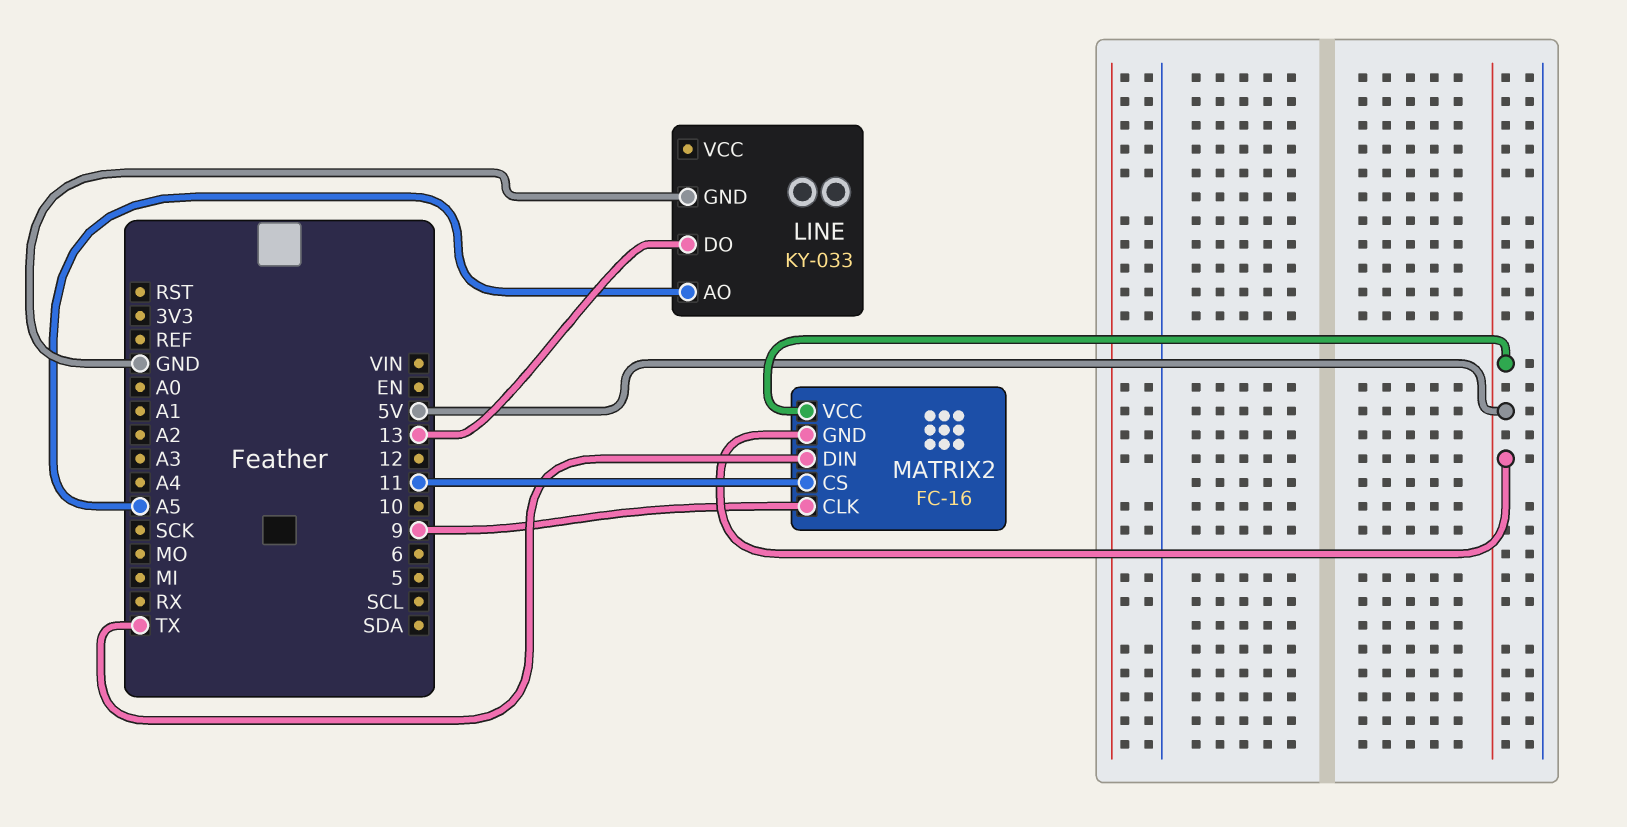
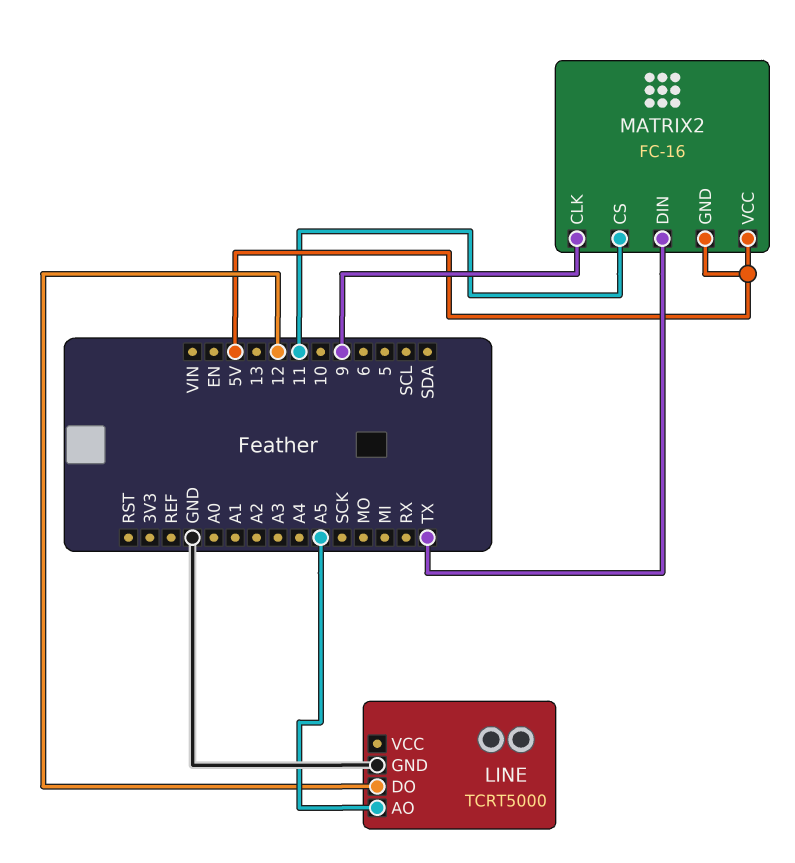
LINE: KY-033 -> TCRT5000
LINE pin DO: 13 -> 12

